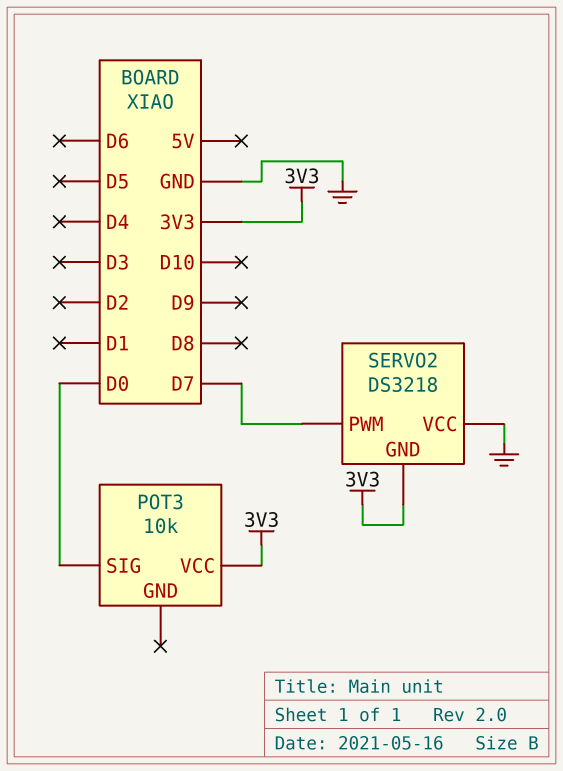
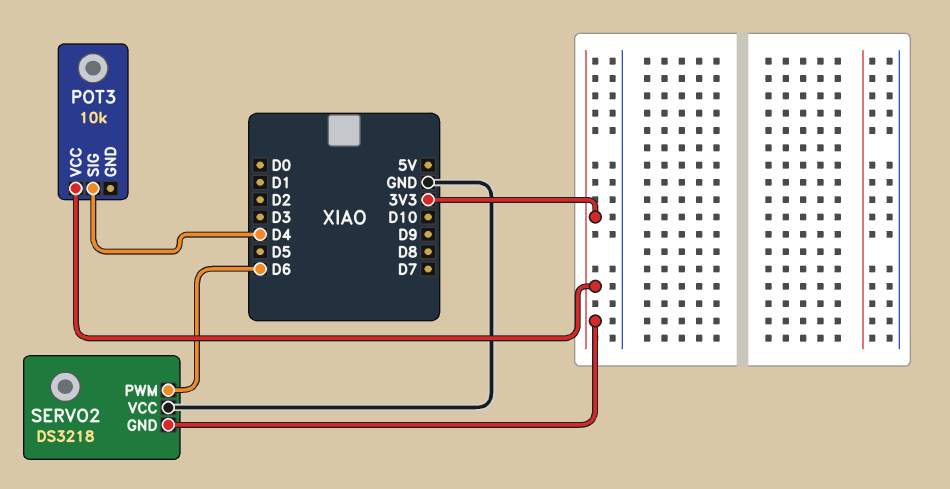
POT3 pin SIG: D0 -> D4
SERVO2 pin PWM: D7 -> D6

